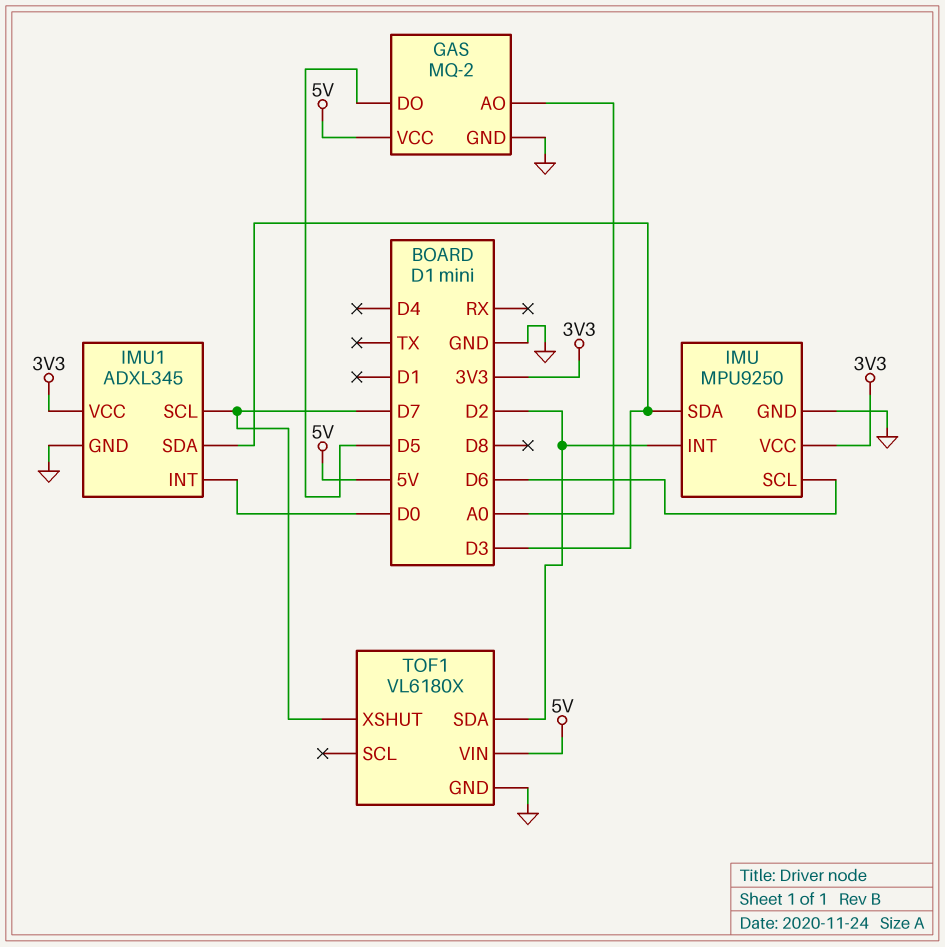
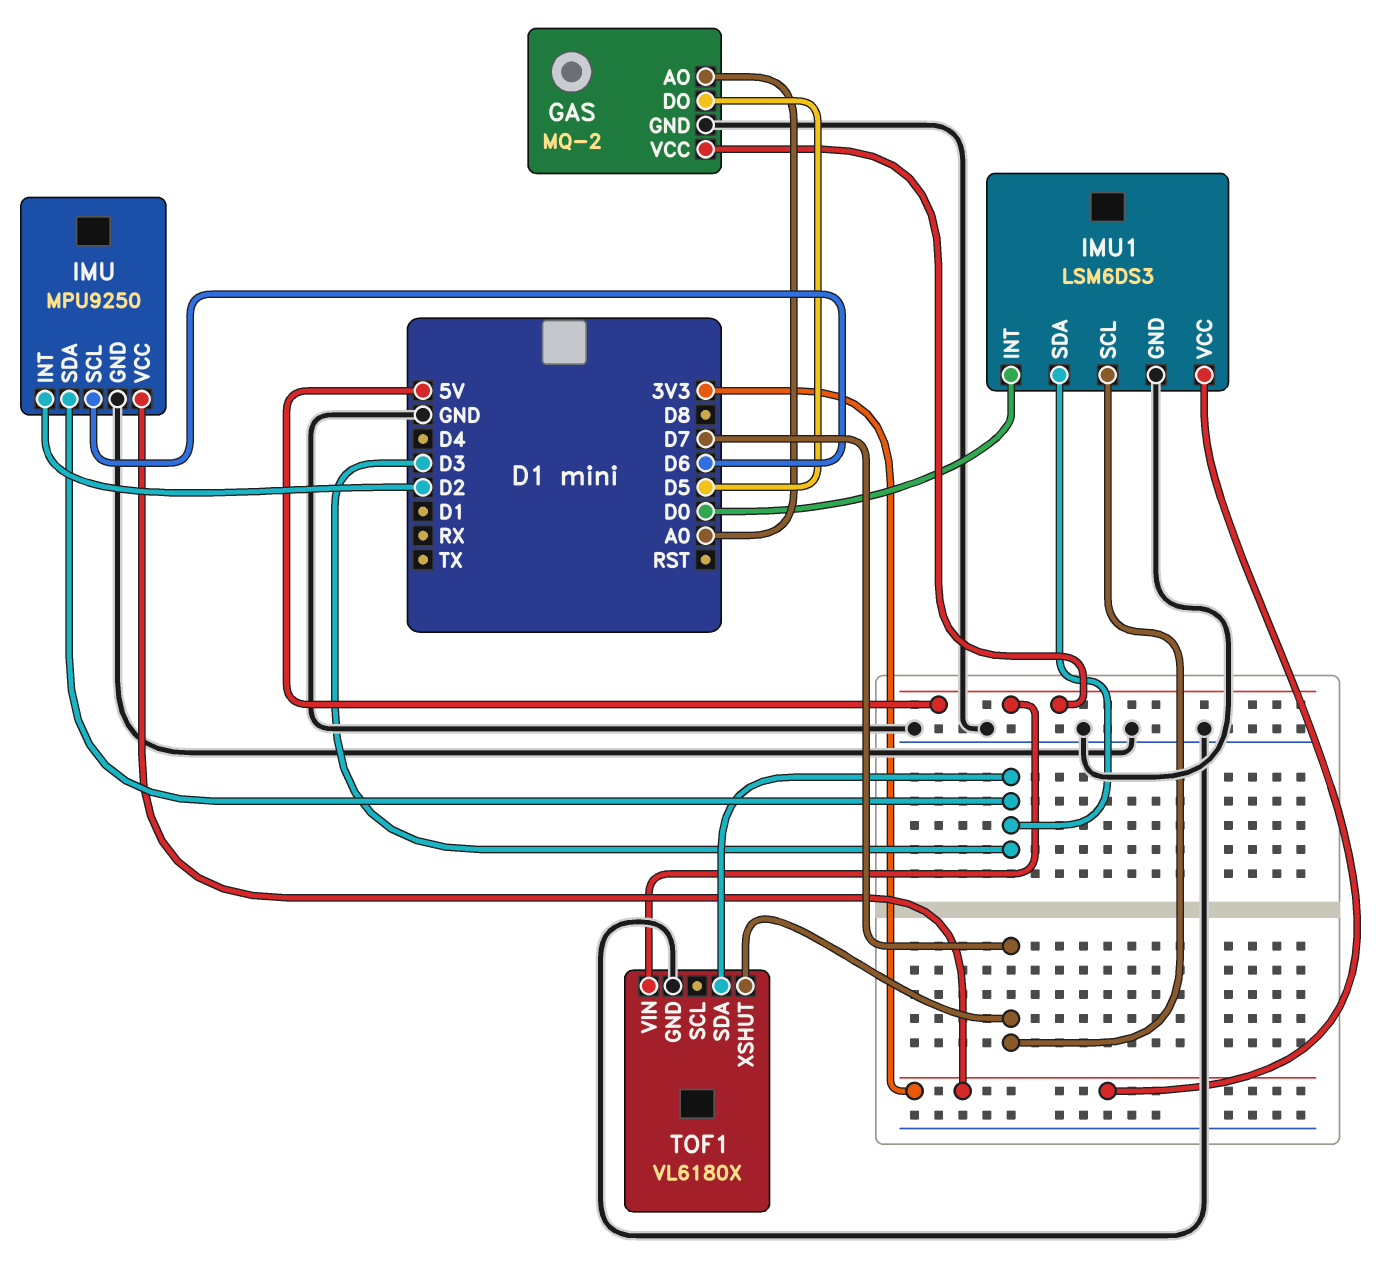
IMU1: ADXL345 -> LSM6DS3
TOF1 pin SDA: D2 -> D3

